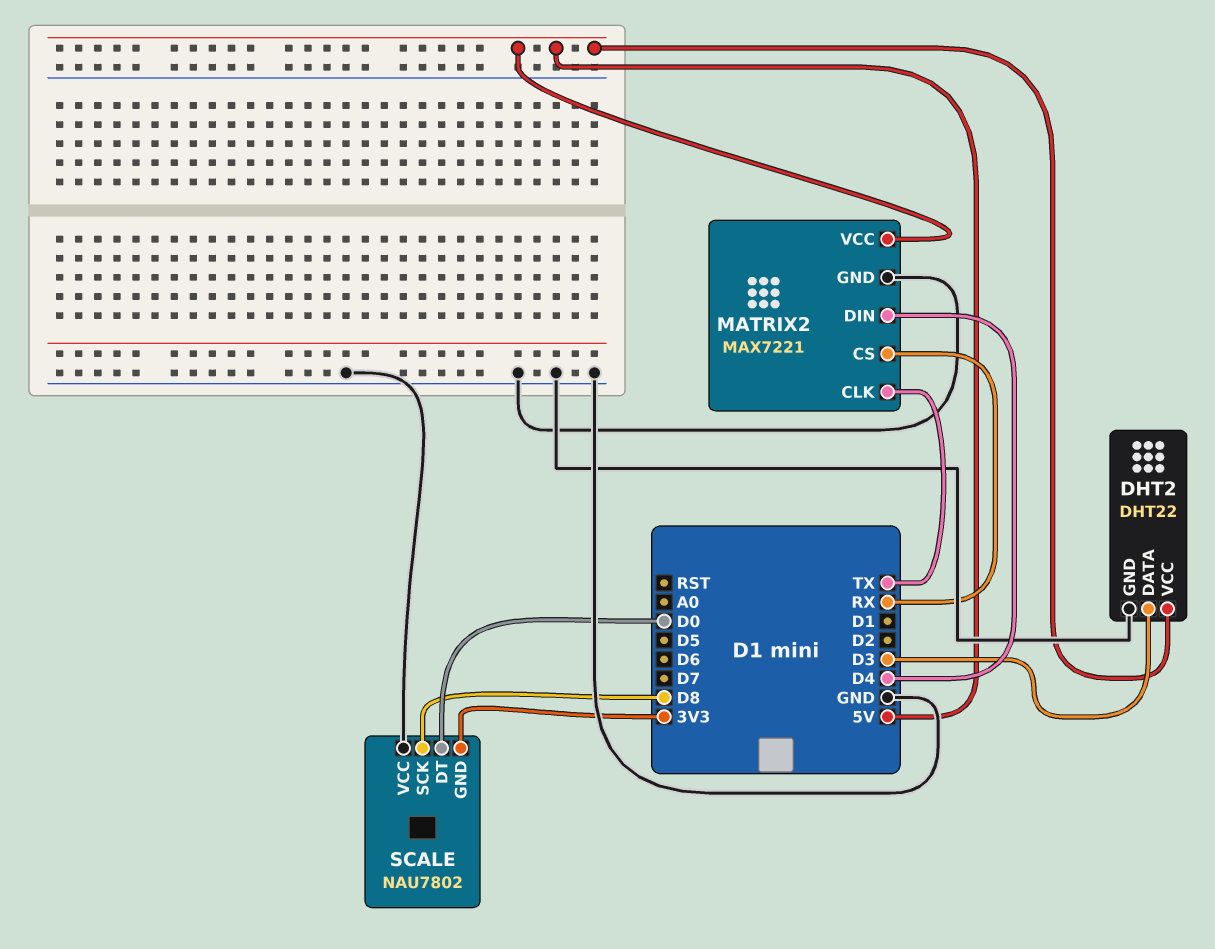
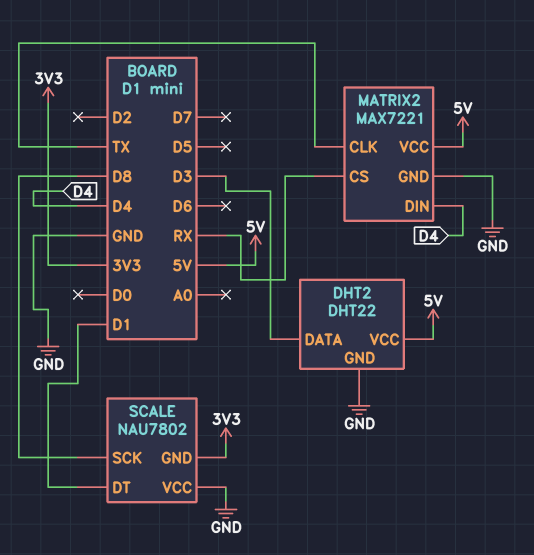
SCALE pin DT: D0 -> D1

